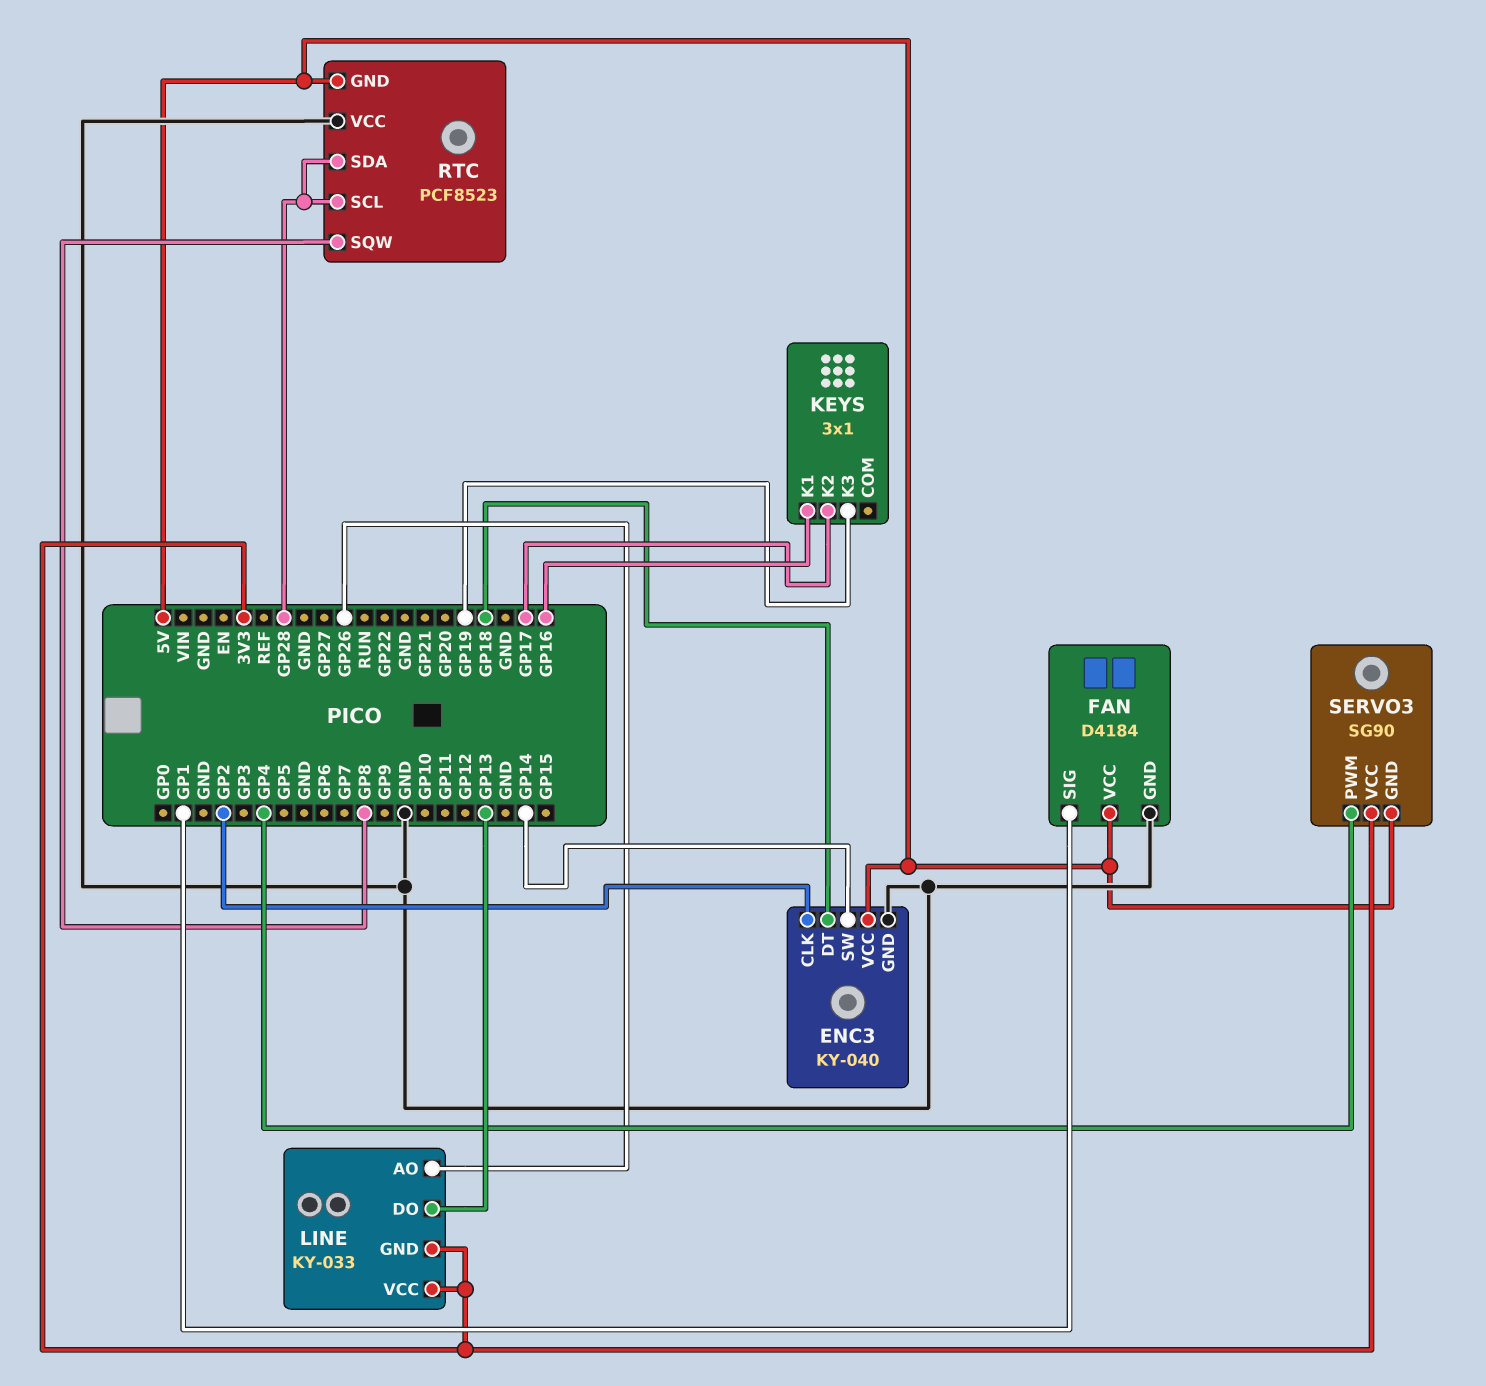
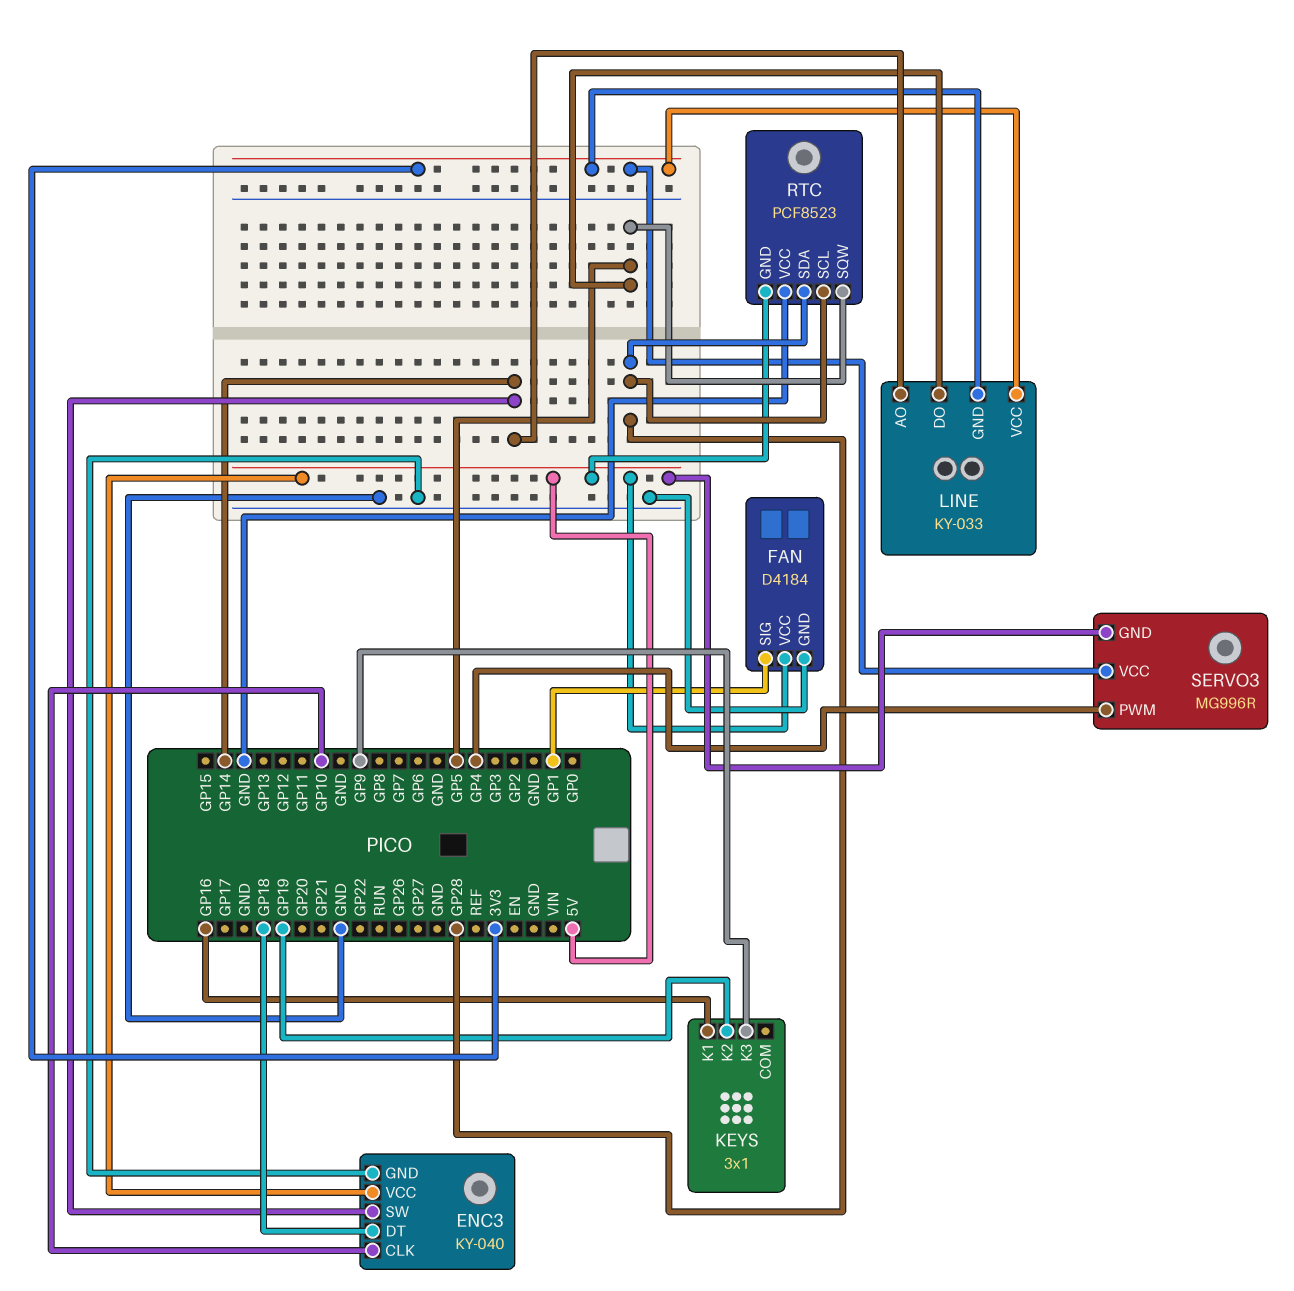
ENC3 pin CLK: GP2 -> GP10
KEYS pin K2: GP17 -> GP19
KEYS pin K3: GP19 -> GP9
LINE pin AO: GP26 -> GP14
LINE pin DO: GP13 -> GP5
RTC pin SQW: GP8 -> GP5
SERVO3: SG90 -> MG996R

